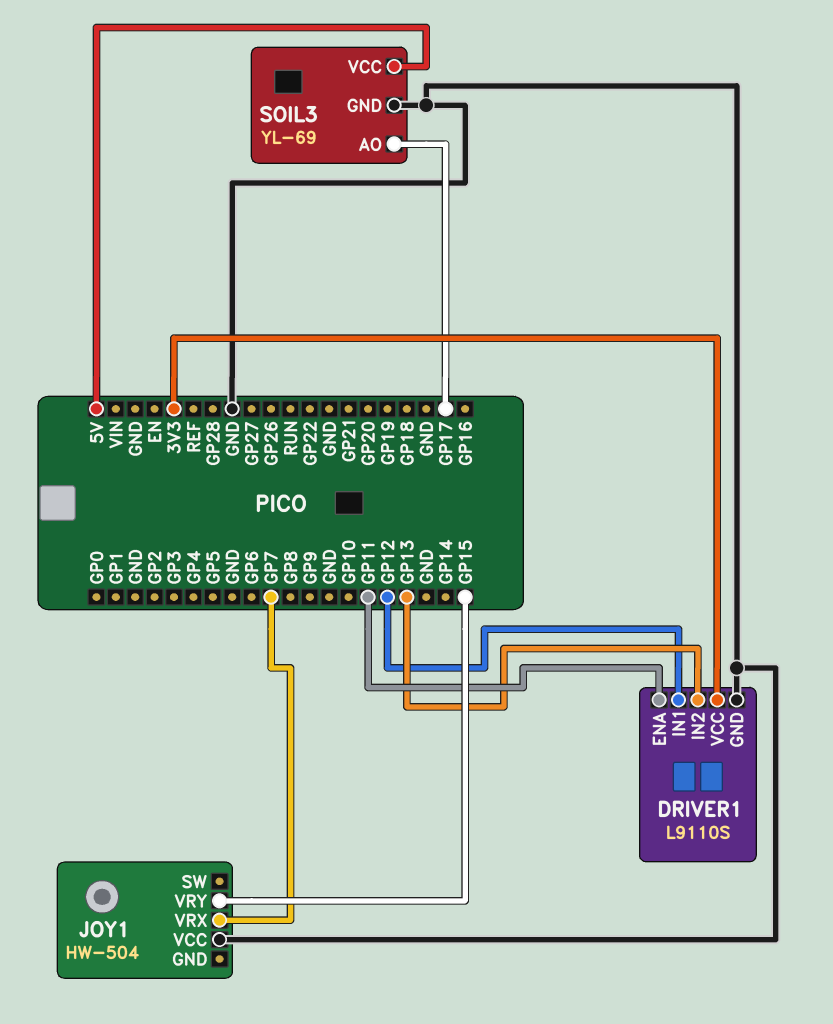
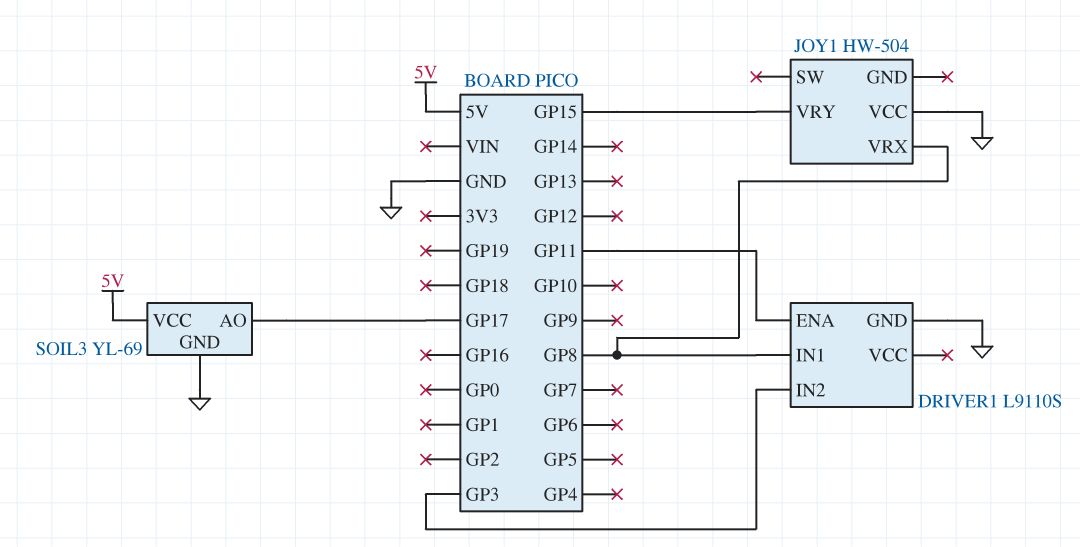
DRIVER1 pin IN1: GP12 -> GP8
DRIVER1 pin IN2: GP13 -> GP3
DRIVER1 pin VCC: 3V3 -> none
JOY1 pin VRX: GP7 -> GP8

